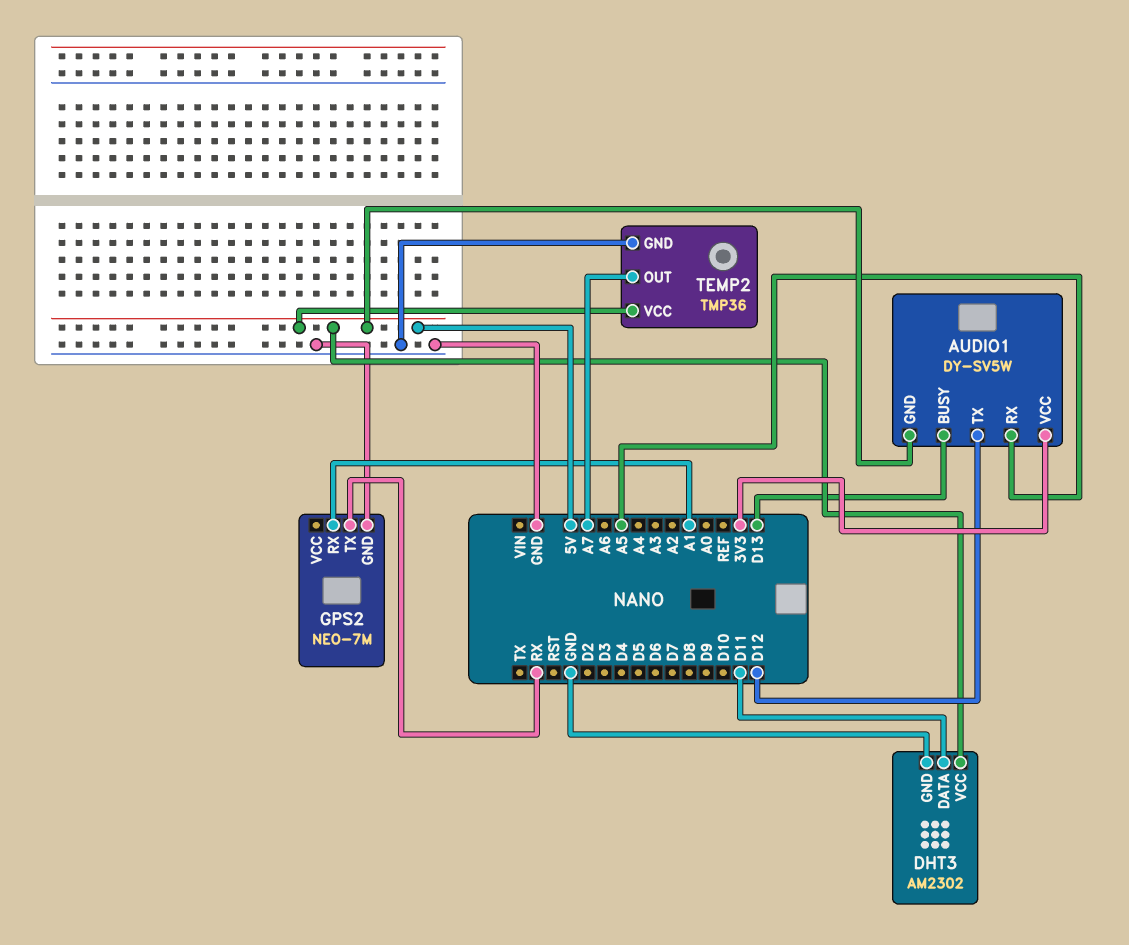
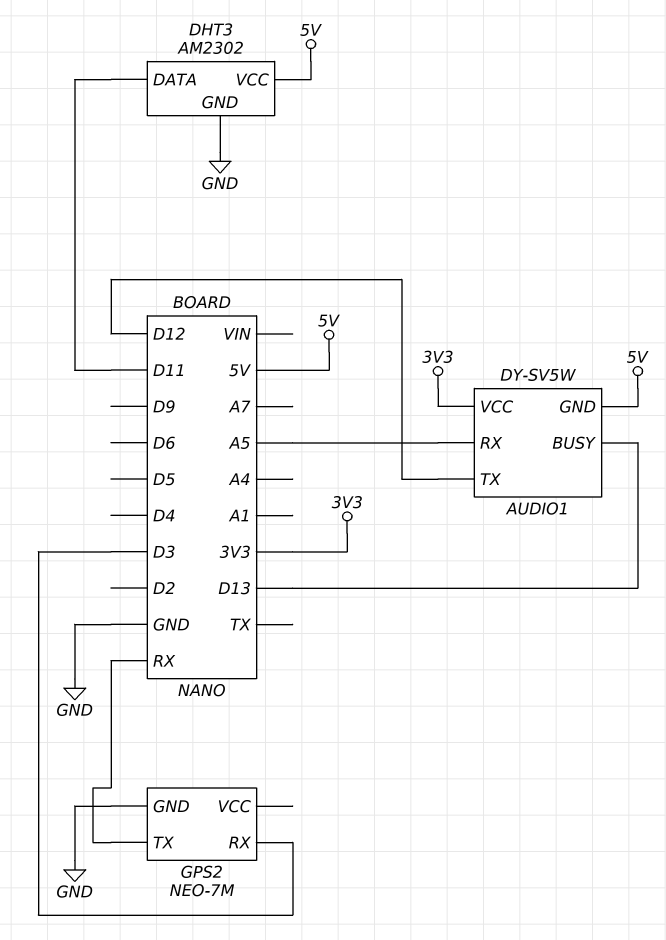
GPS2 pin RX: A1 -> D3
TEMP2: TMP36 -> none
TEMP2 pin GND: GND -> none
TEMP2 pin OUT: A7 -> none
TEMP2 pin VCC: 5V -> none

